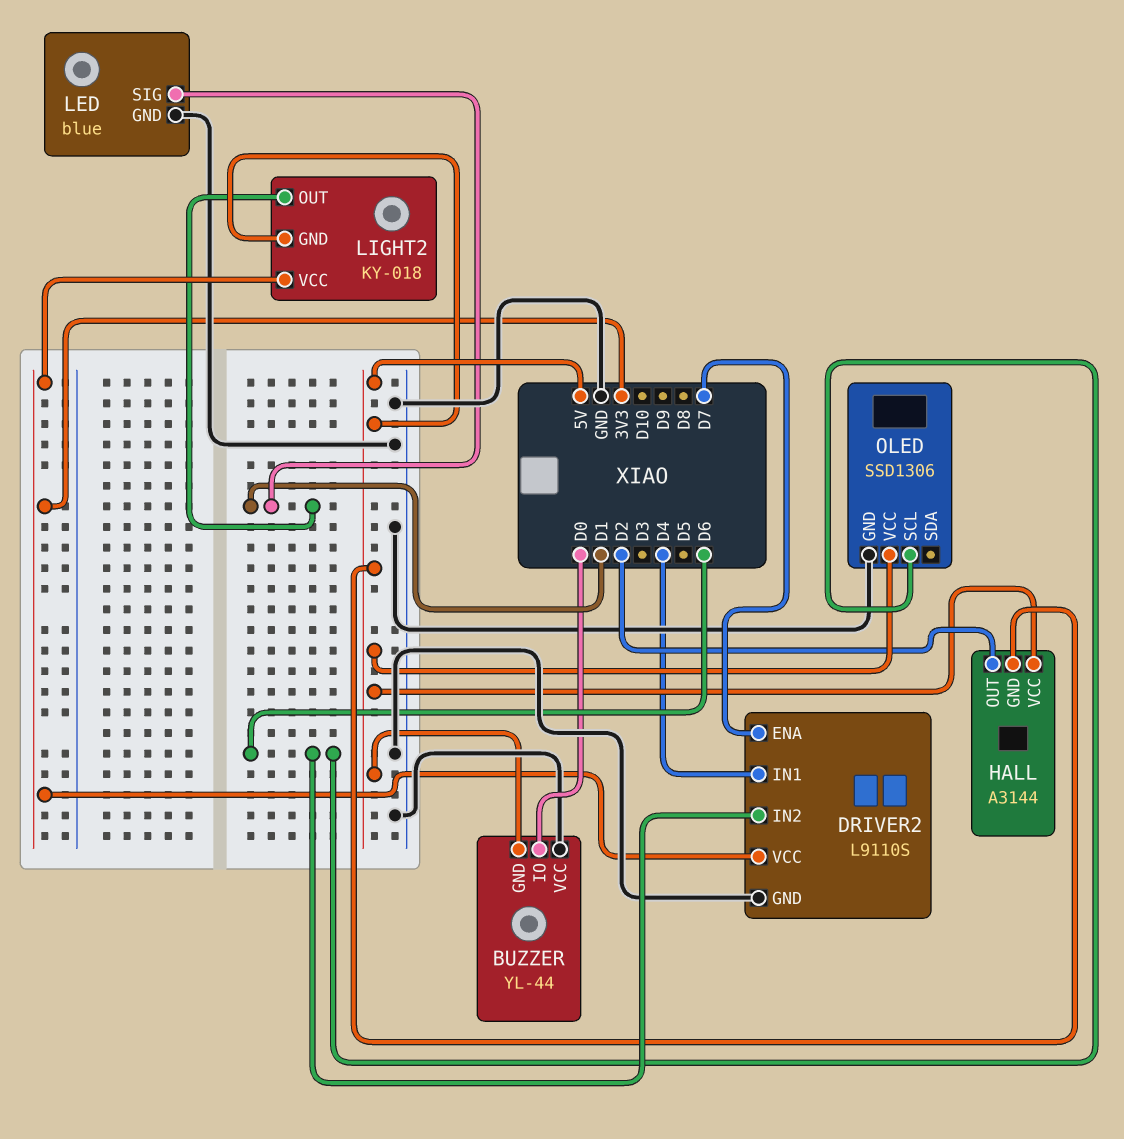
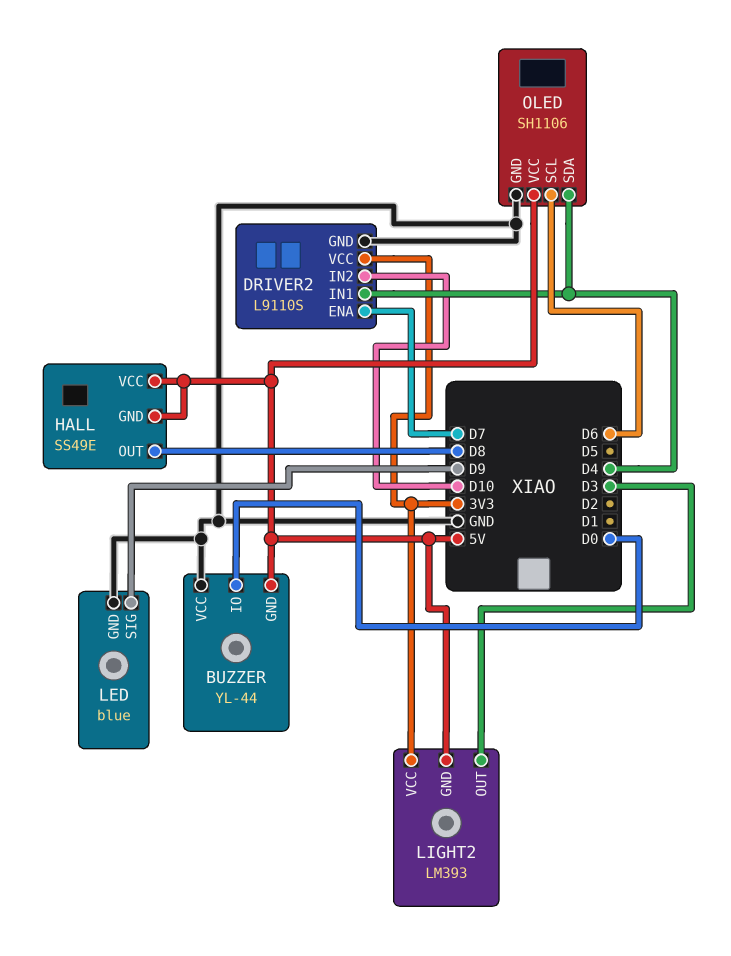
DRIVER2 pin IN2: D6 -> D10
HALL: A3144 -> SS49E
HALL pin OUT: D2 -> D8
LED pin SIG: D1 -> D9
LIGHT2: KY-018 -> LM393
LIGHT2 pin OUT: D1 -> D3
OLED: SSD1306 -> SH1106
OLED pin SDA: none -> D4

